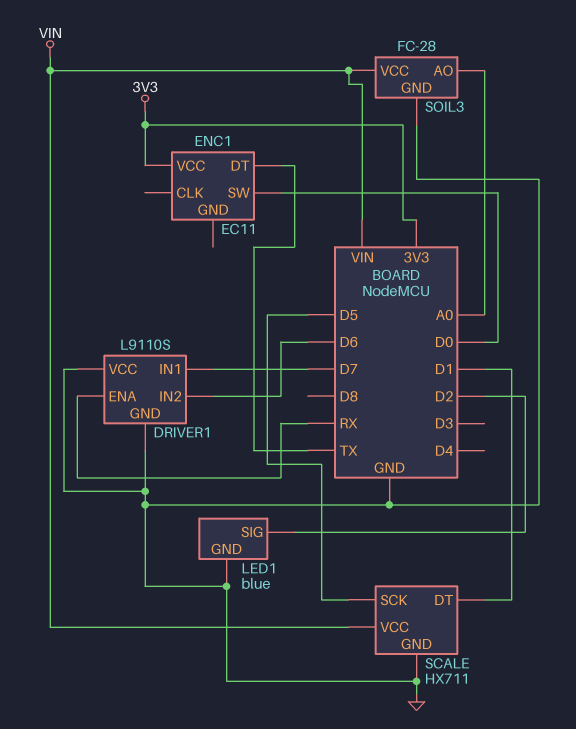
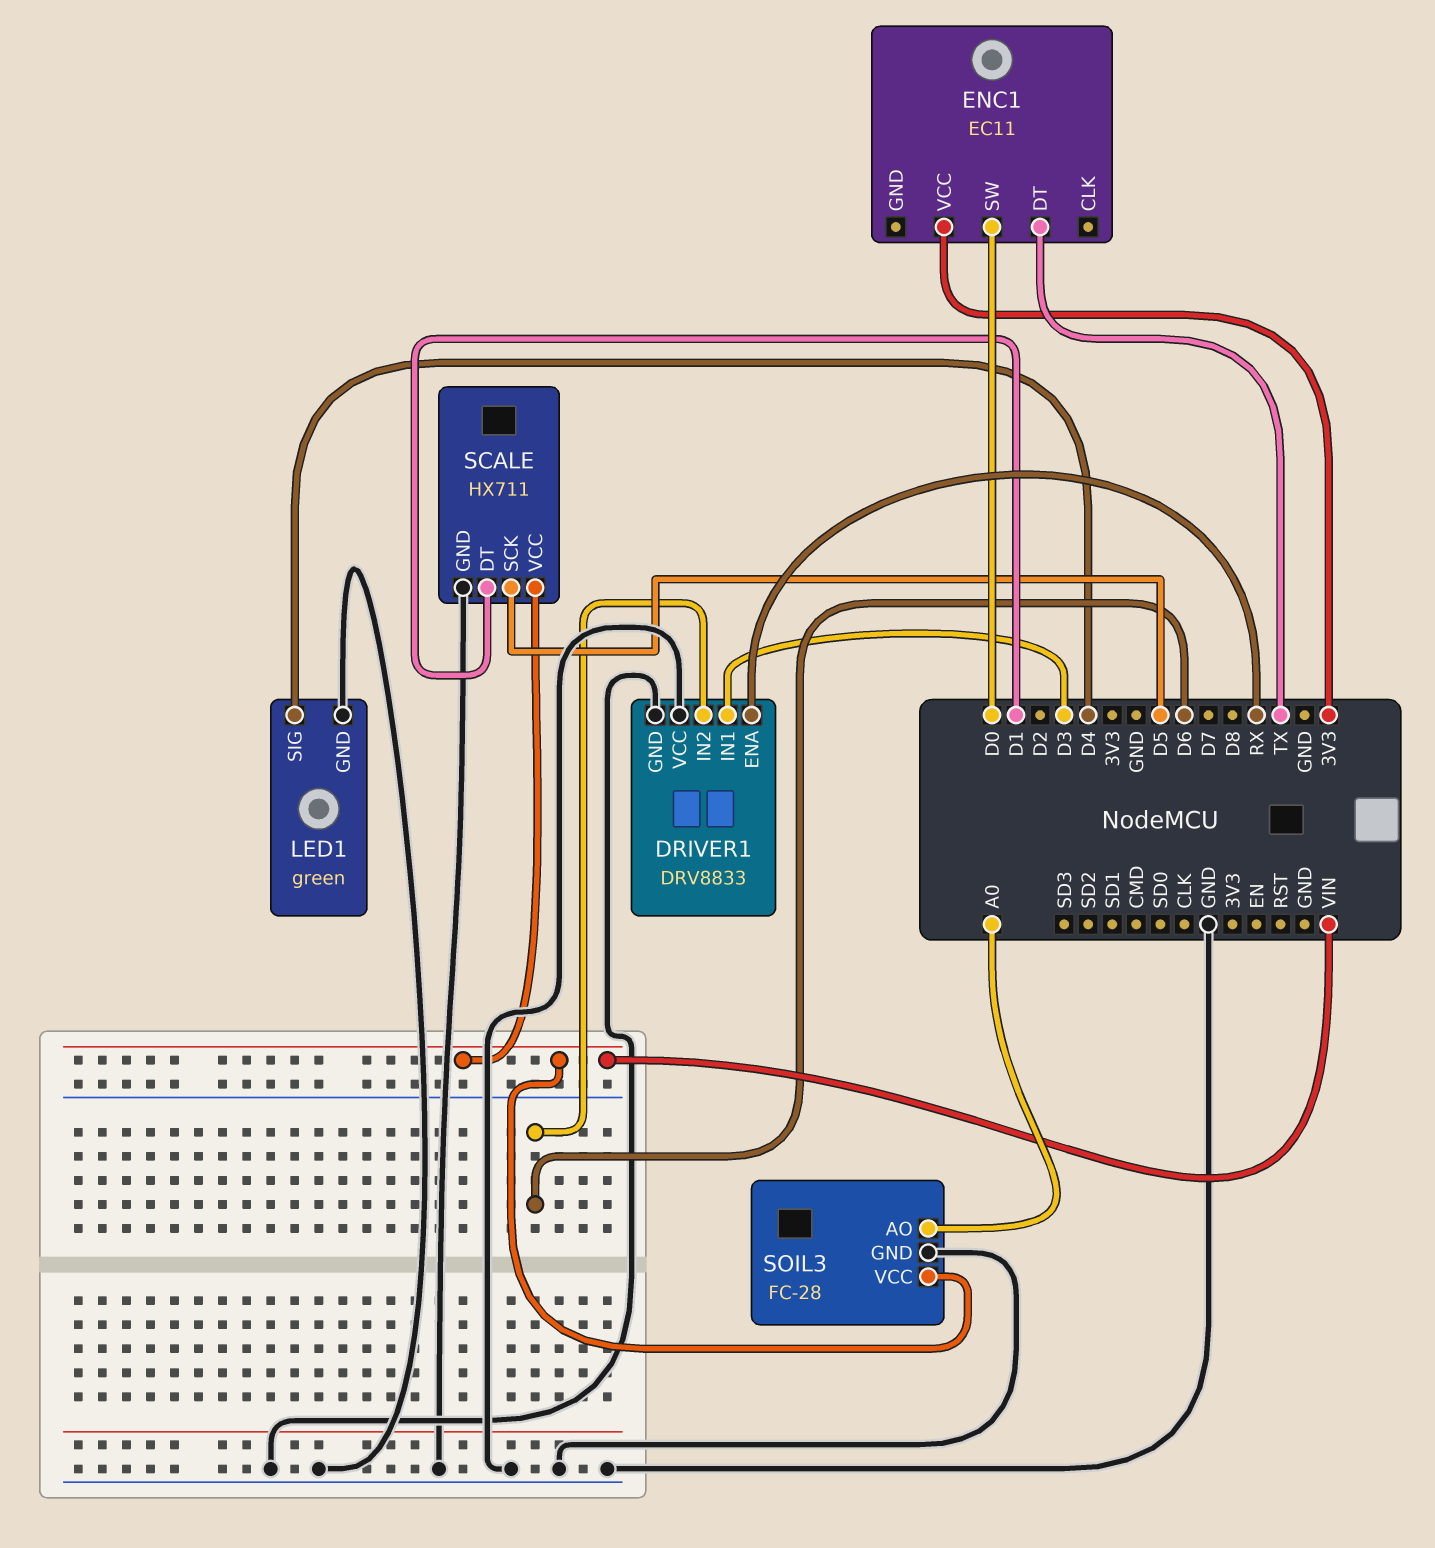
DRIVER1: L9110S -> DRV8833
DRIVER1 pin IN1: D7 -> D3
LED1: blue -> green
LED1 pin SIG: D2 -> D4

